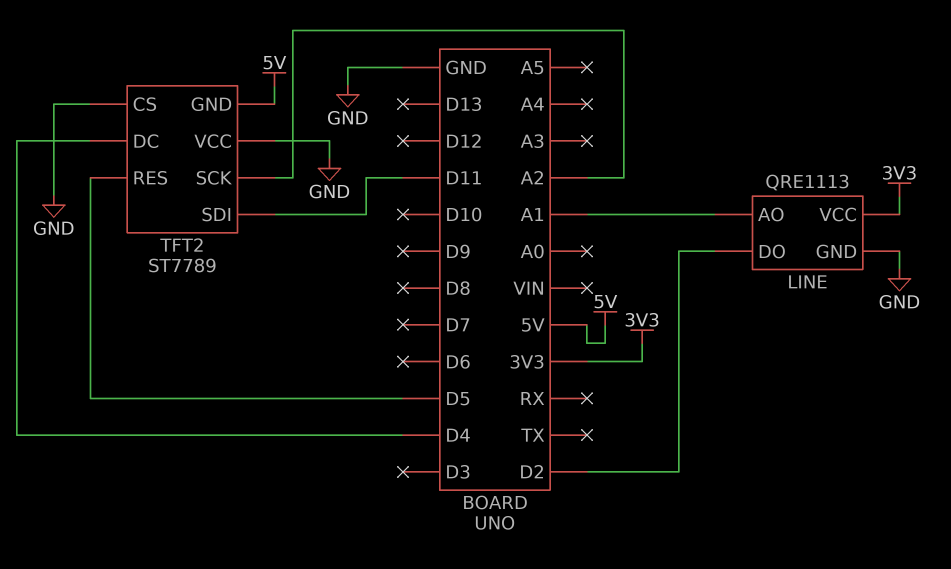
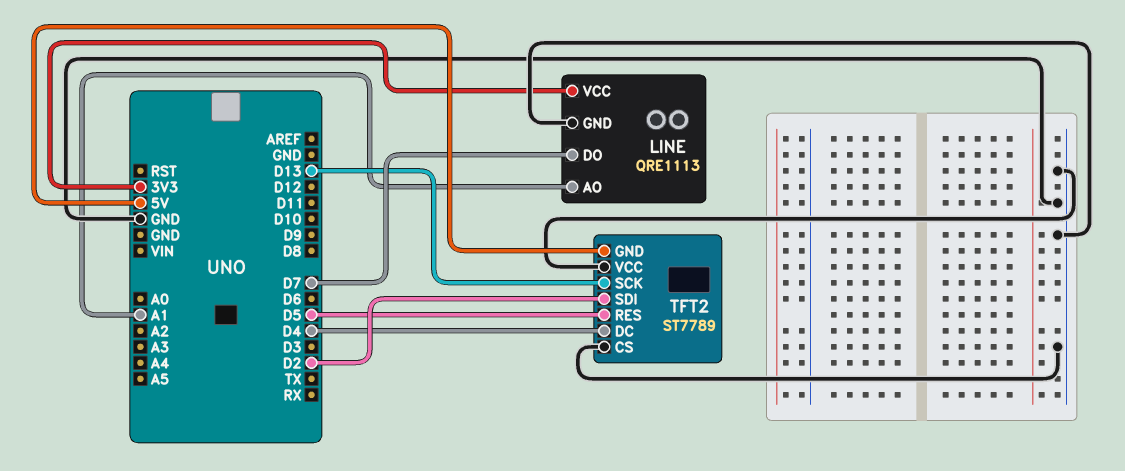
LINE pin DO: D2 -> D7
TFT2 pin SCK: A2 -> D13
TFT2 pin SDI: D11 -> D2

